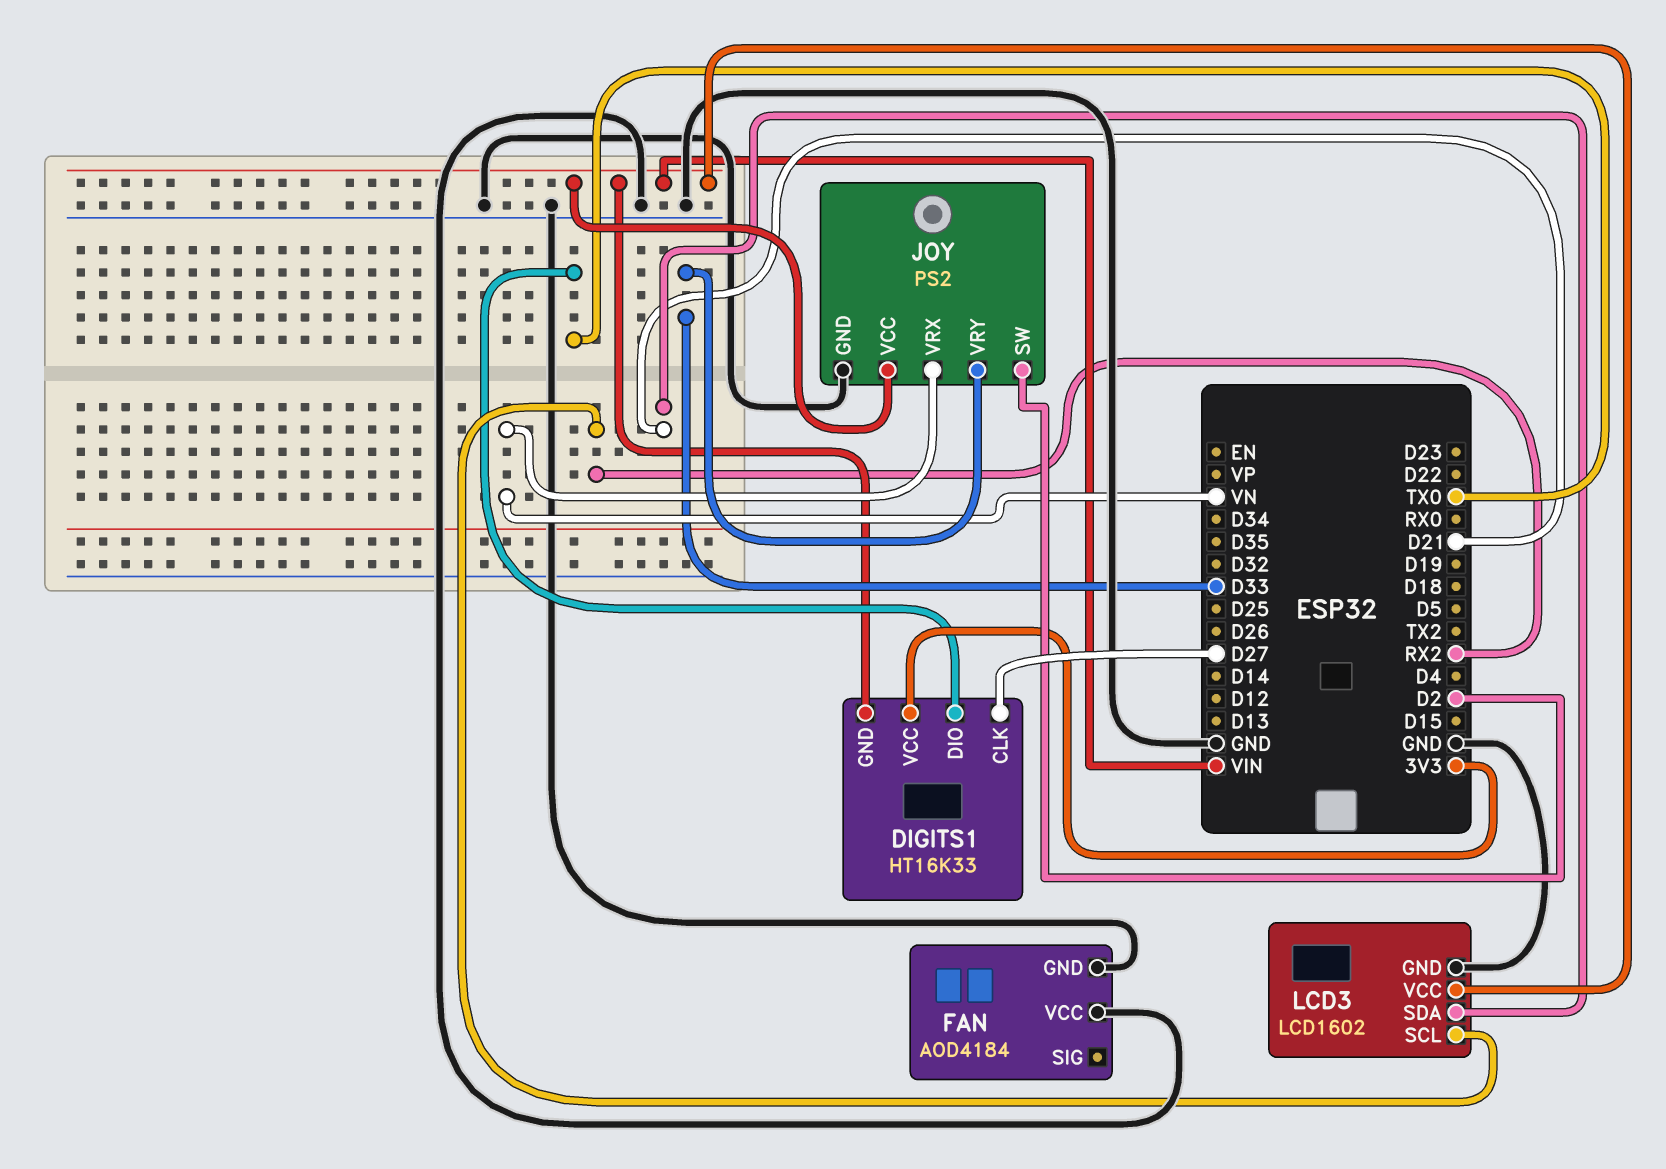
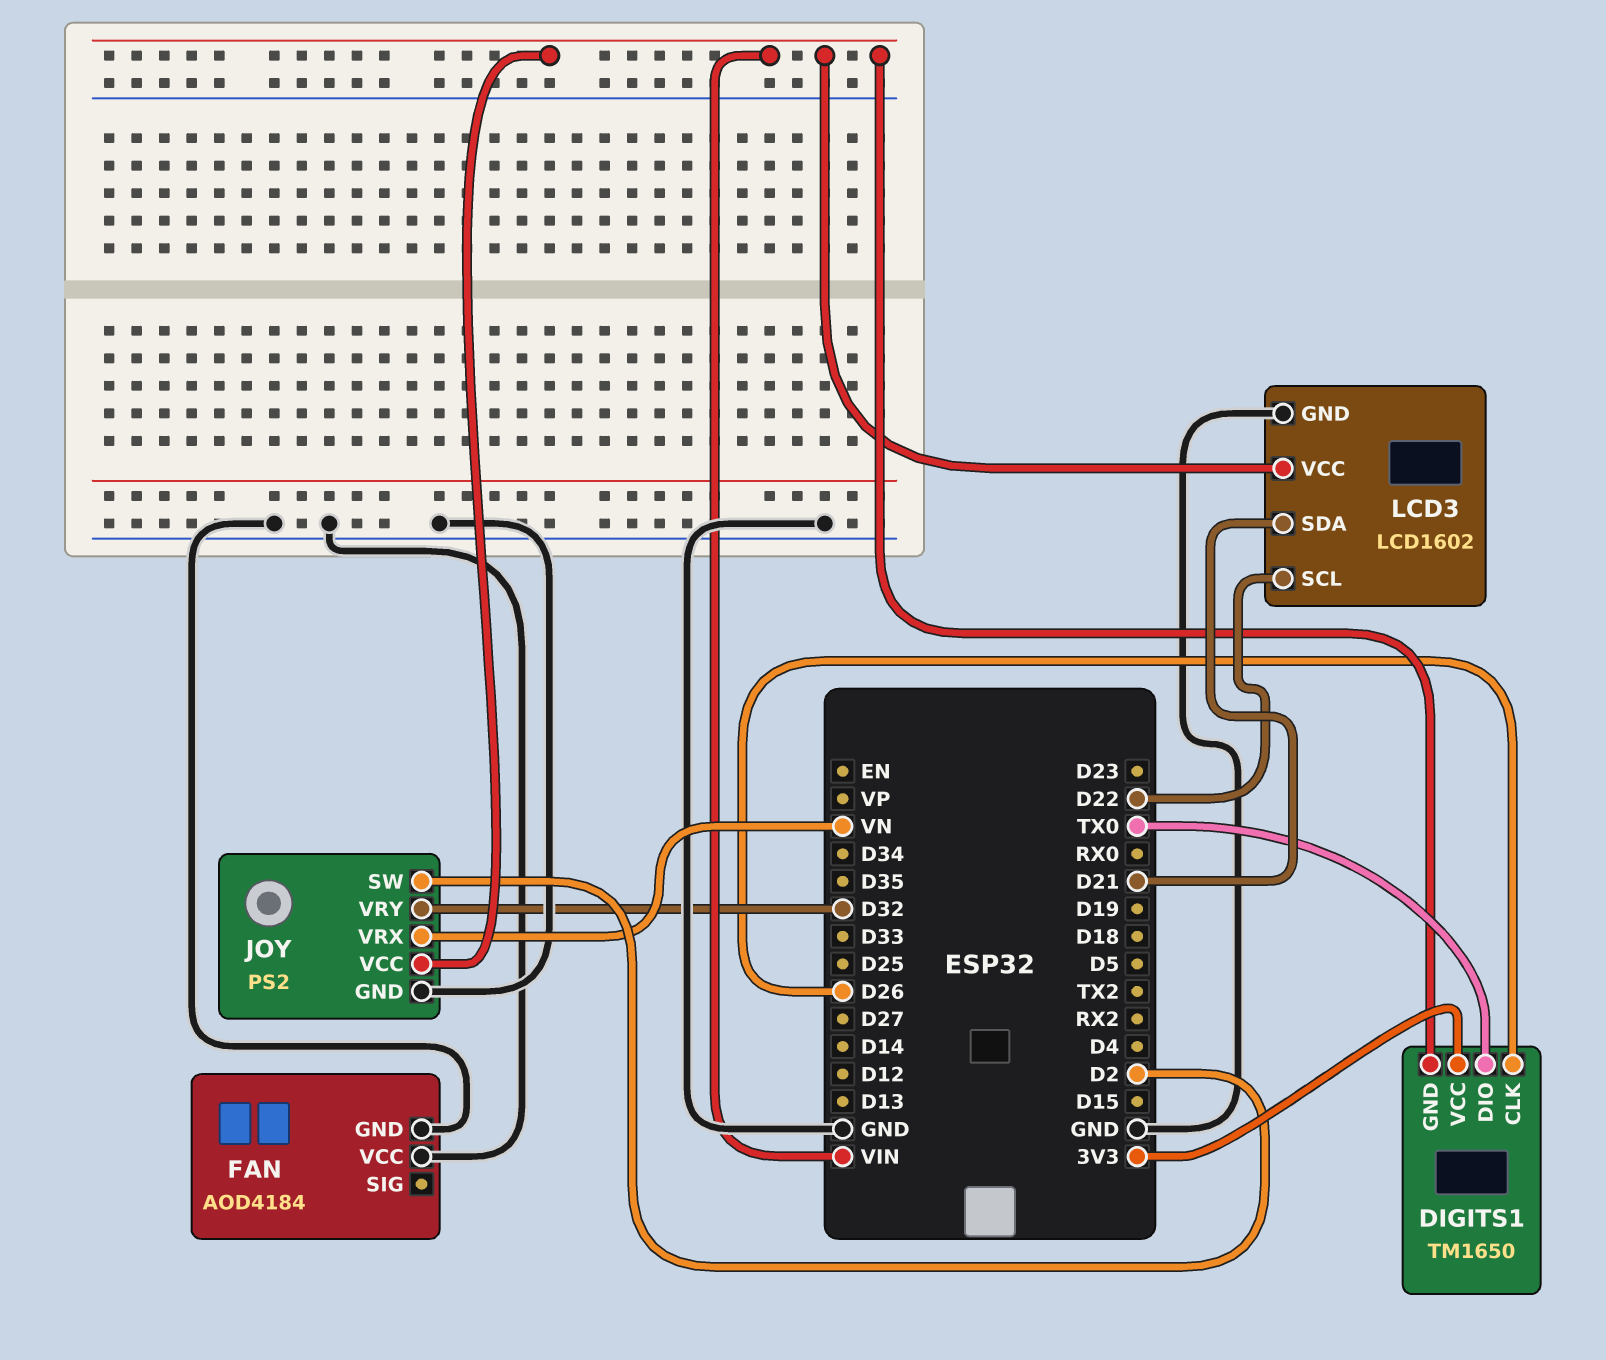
DIGITS1: HT16K33 -> TM1650
DIGITS1 pin CLK: D27 -> D26
JOY pin VRY: D33 -> D32
LCD3 pin SCL: RX2 -> D22

